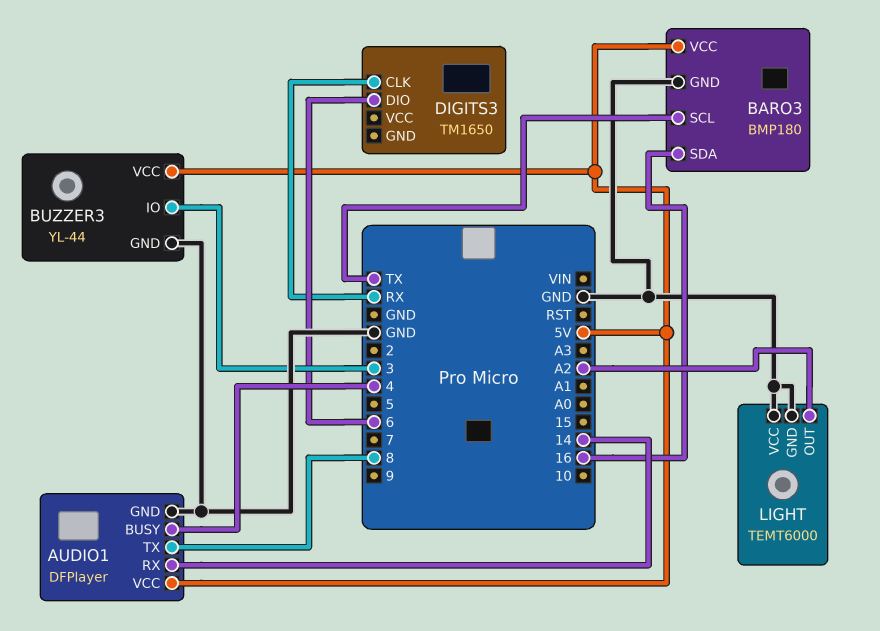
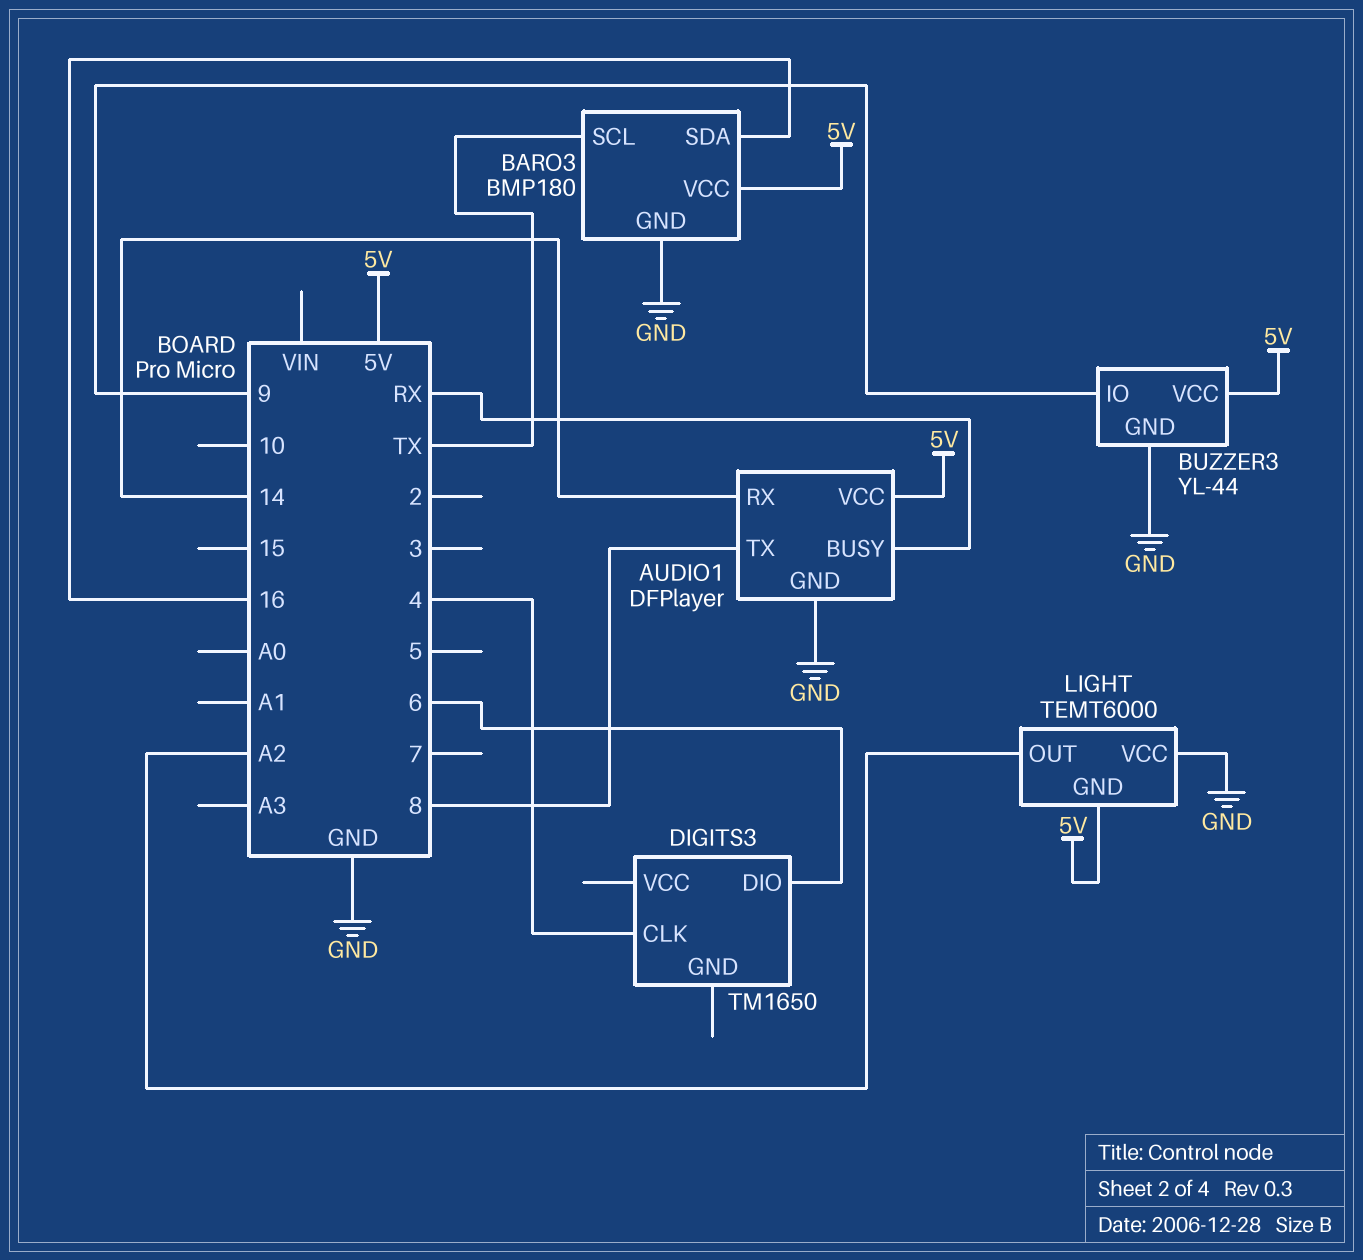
AUDIO1 pin BUSY: 4 -> RX
BUZZER3 pin IO: 3 -> 9
DIGITS3 pin CLK: RX -> 4
LIGHT pin GND: GND -> 5V

